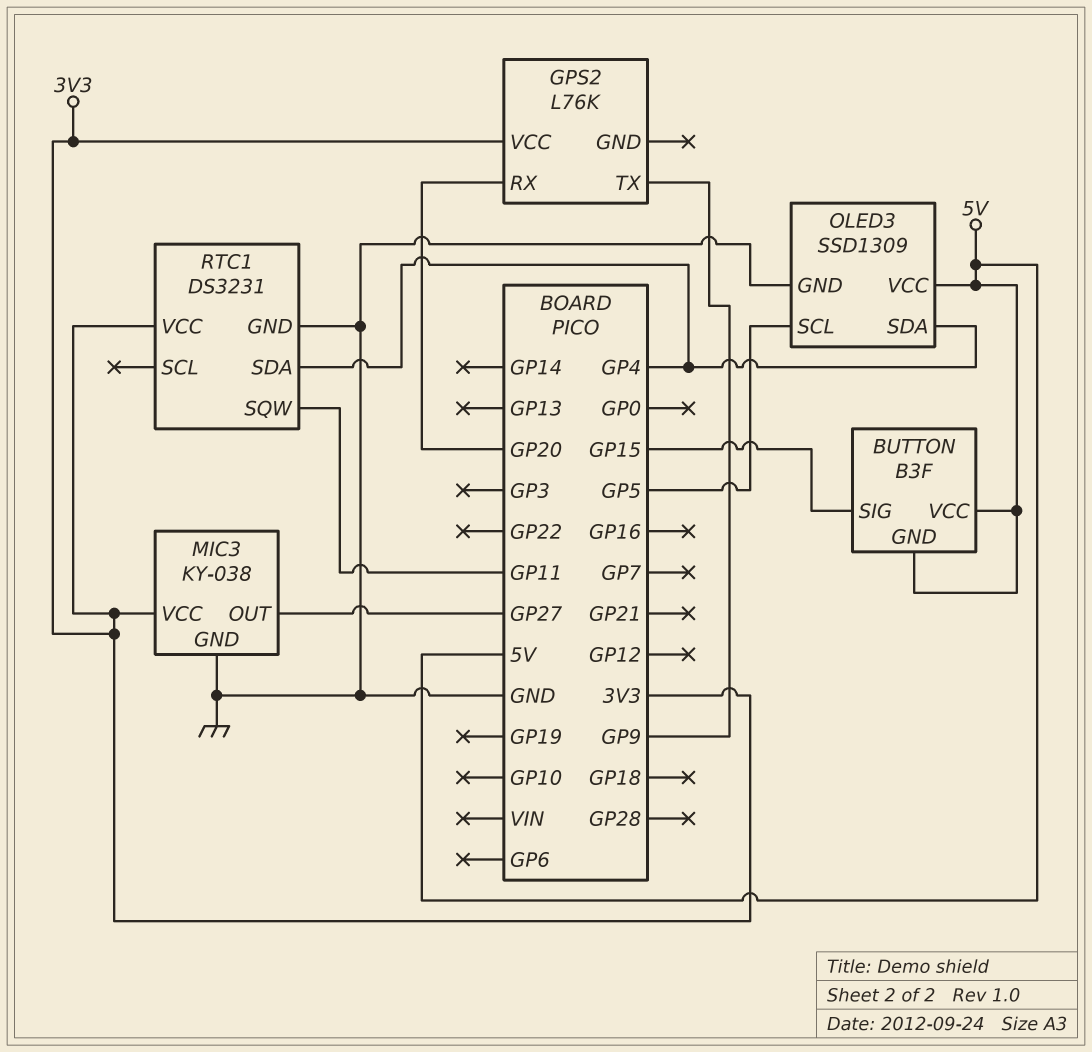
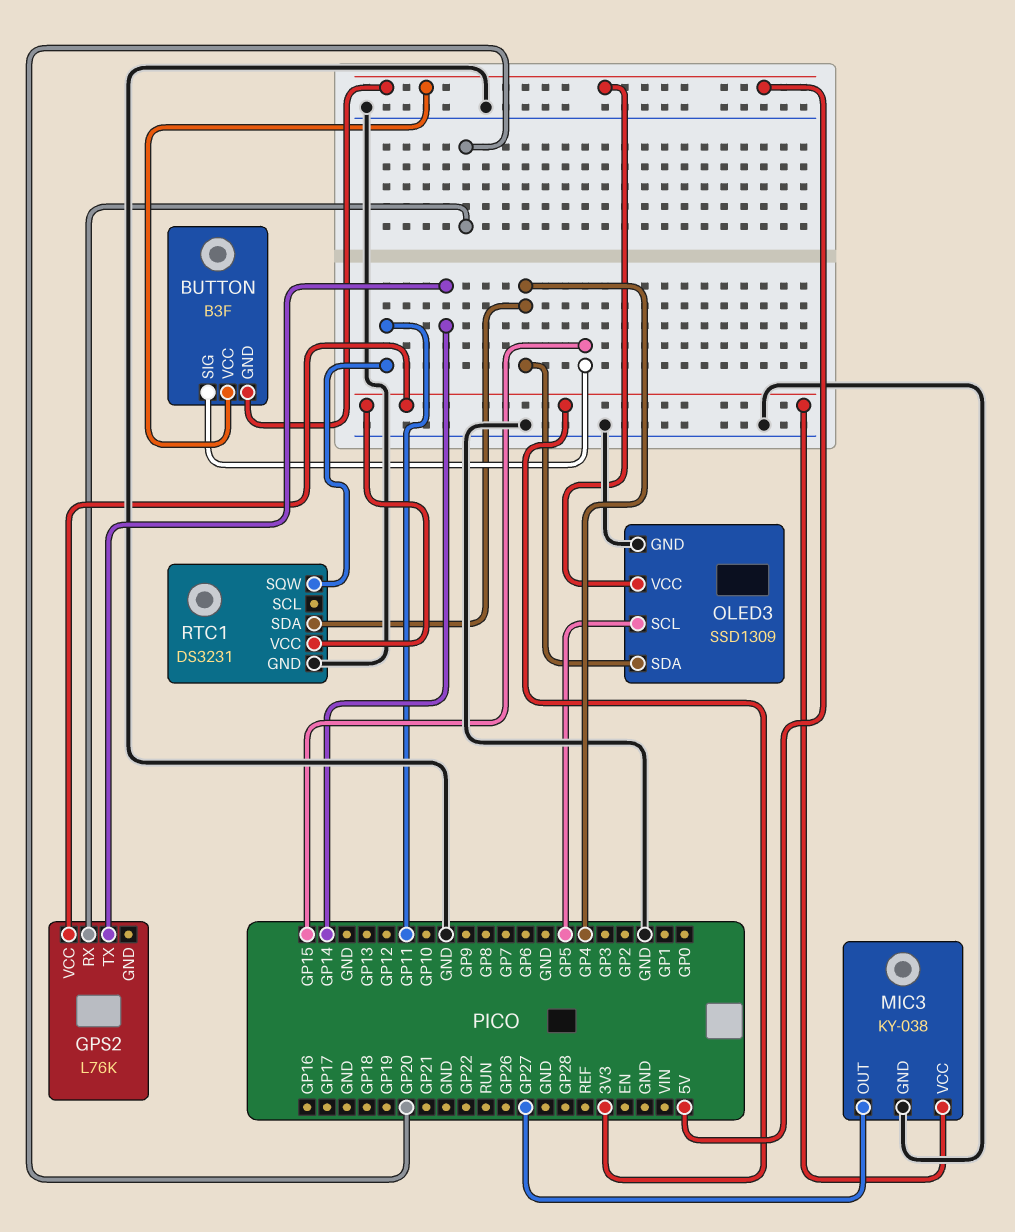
GPS2 pin TX: GP9 -> GP14

